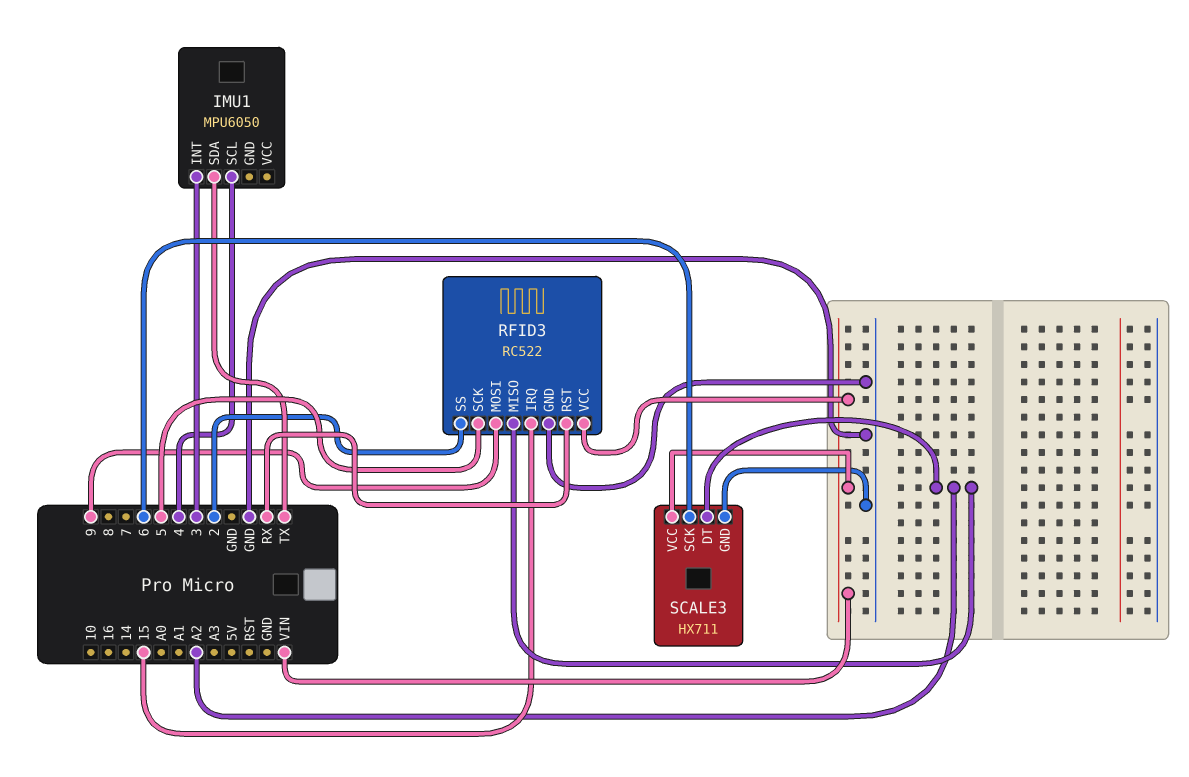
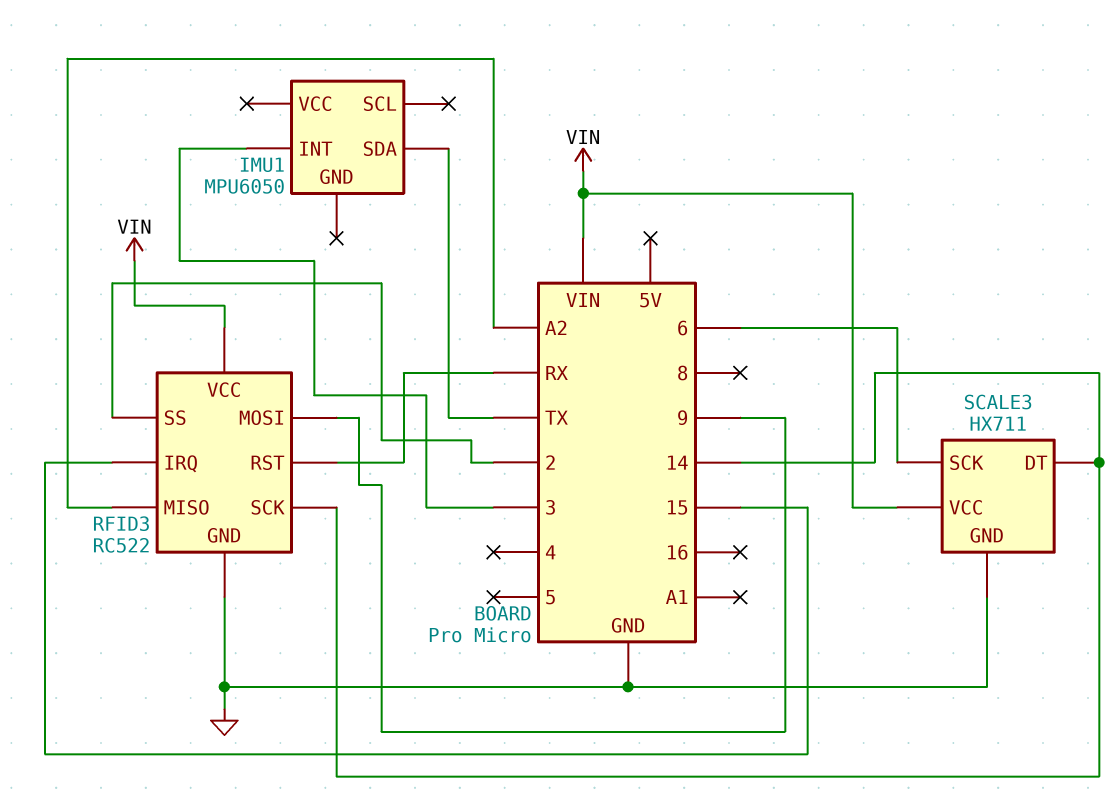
IMU1 pin SCL: 4 -> none
RFID3 pin SCK: 5 -> 14
SCALE3 pin DT: A2 -> 14

